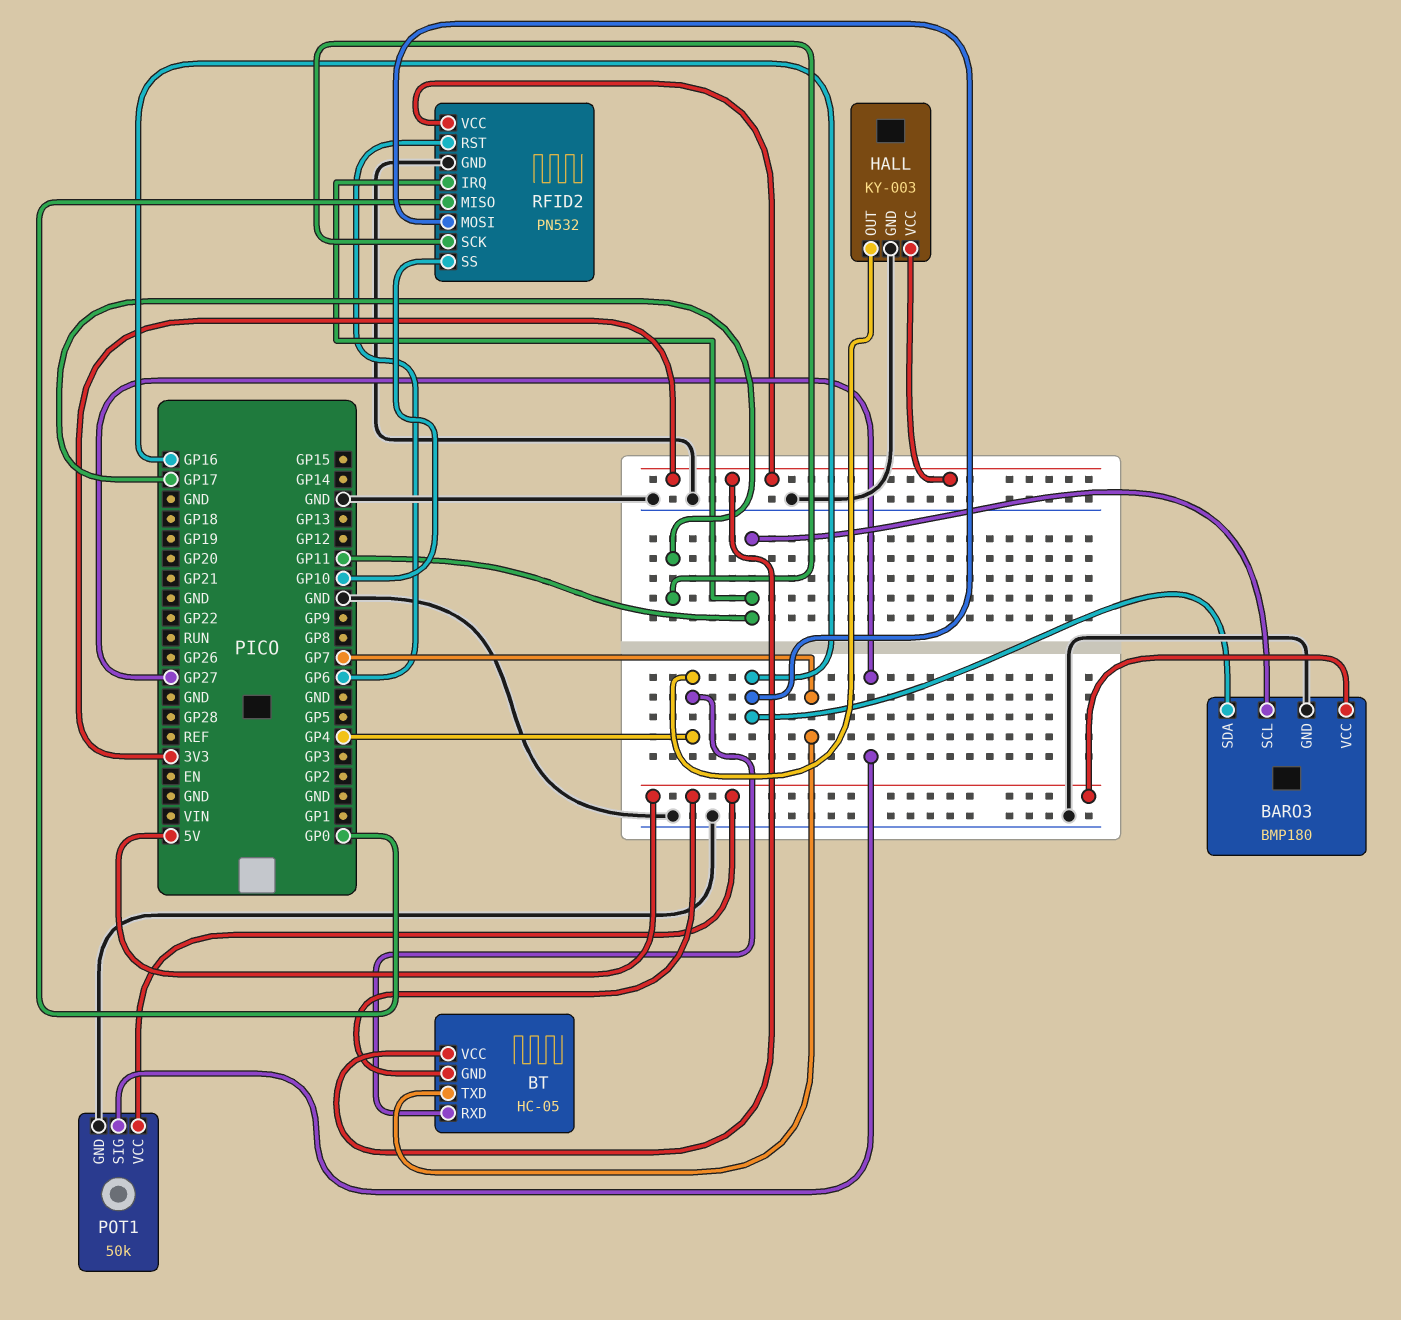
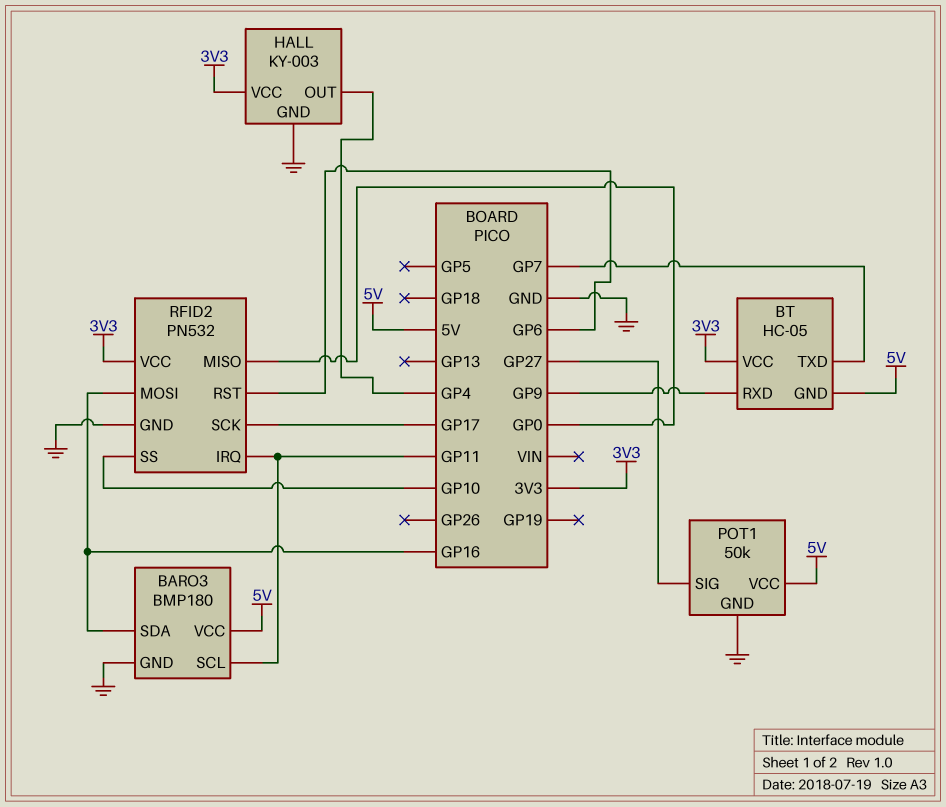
BT pin RXD: GP4 -> GP9

